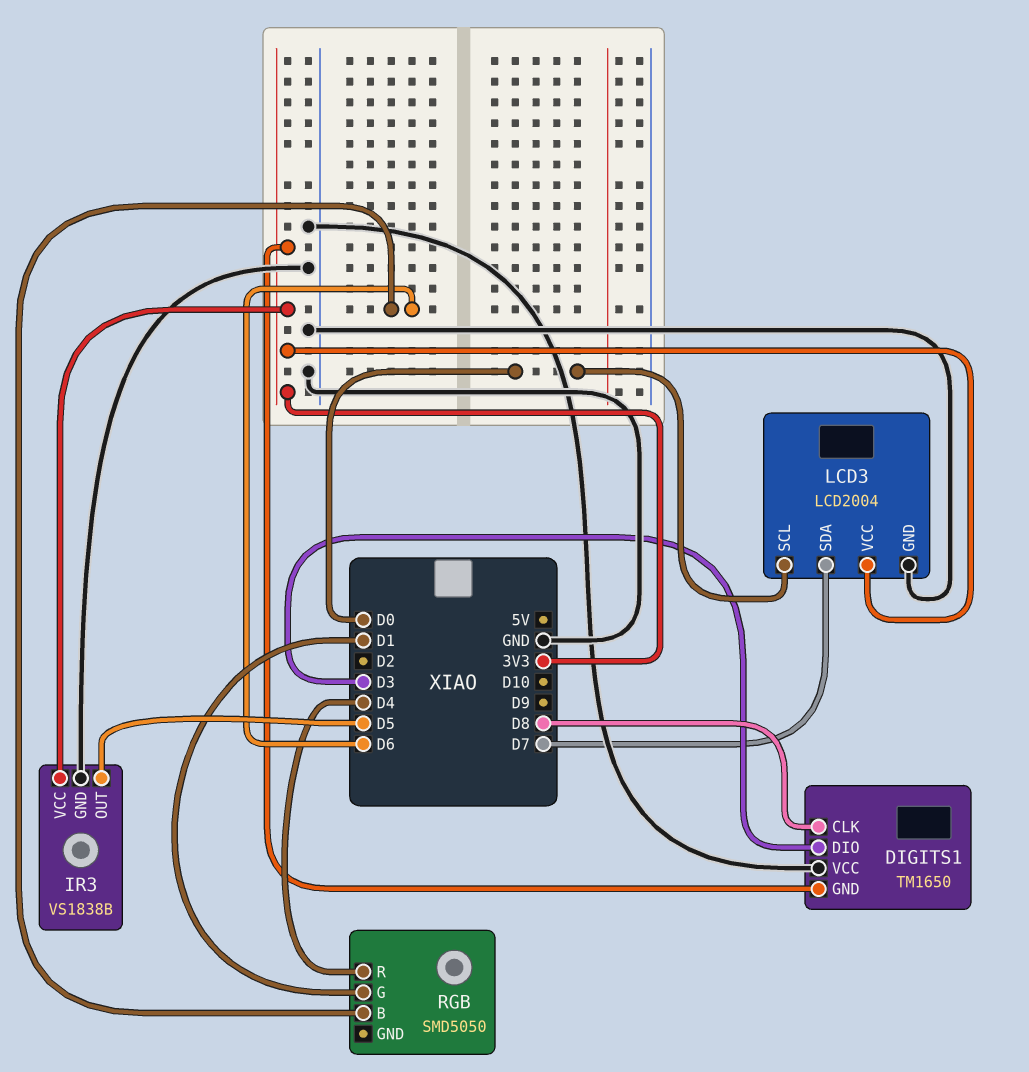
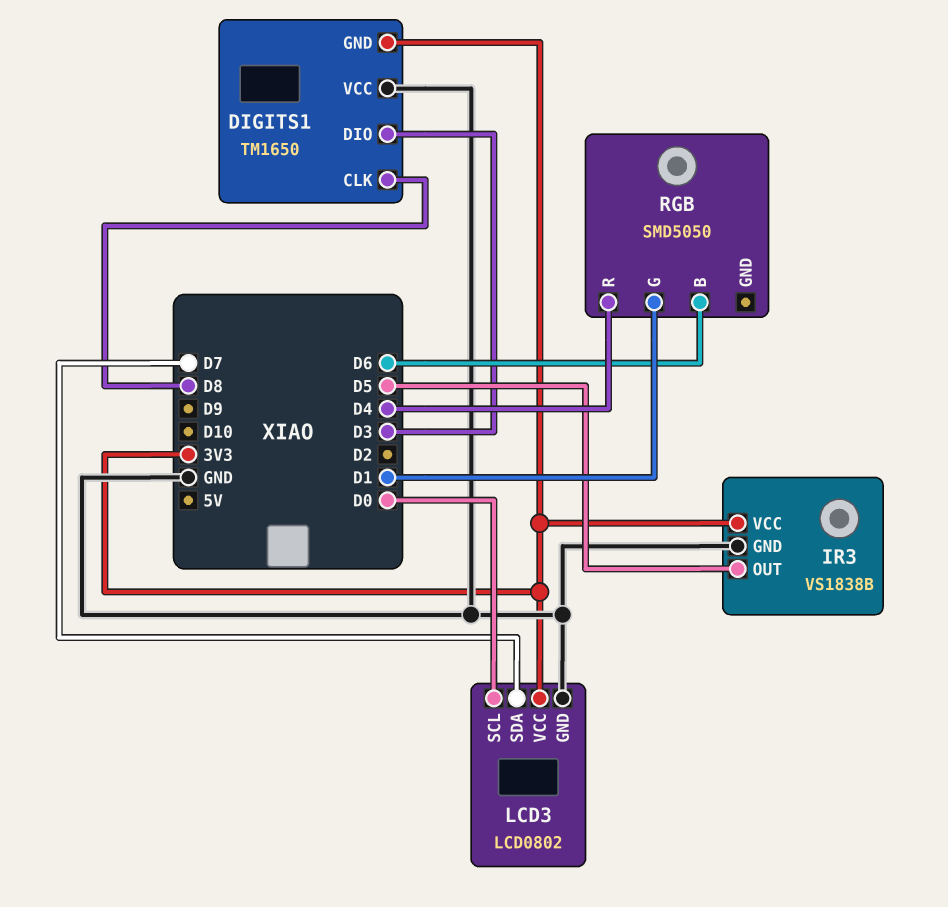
LCD3: LCD2004 -> LCD0802

